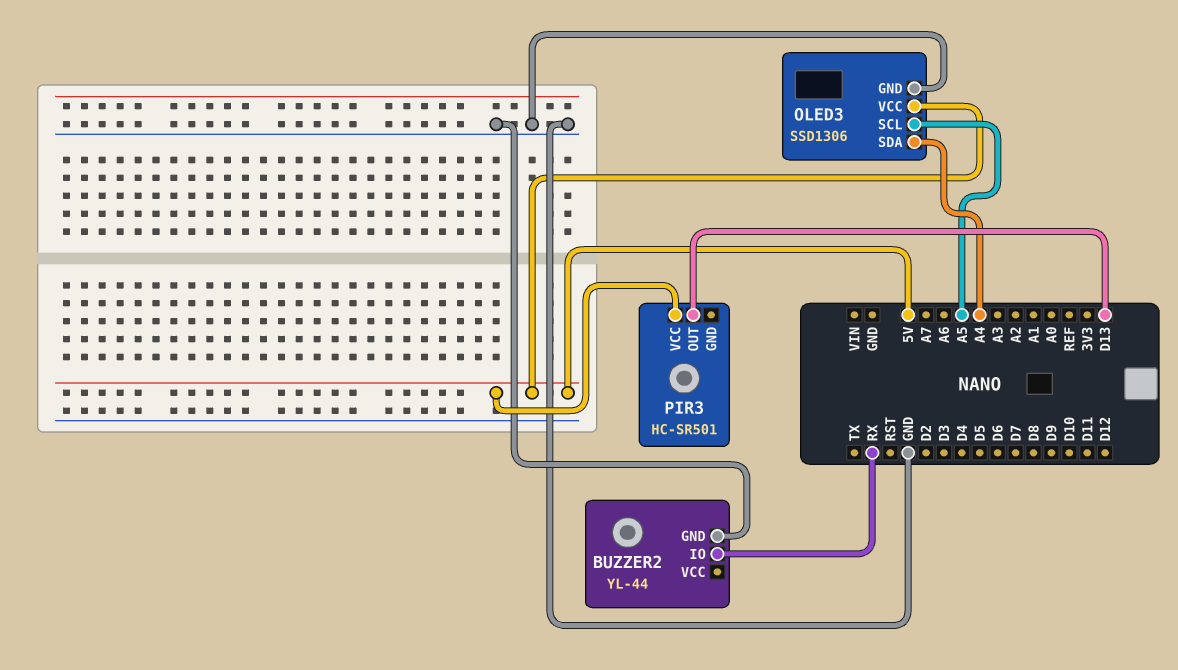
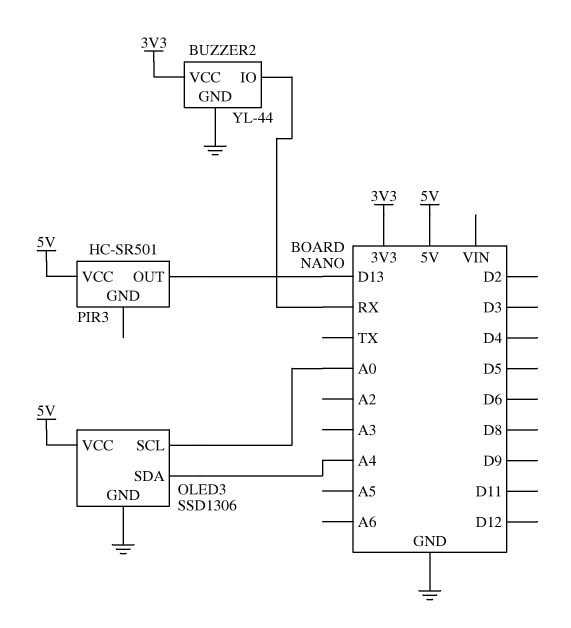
BUZZER2 pin VCC: none -> 3V3
OLED3 pin SCL: A5 -> A0

